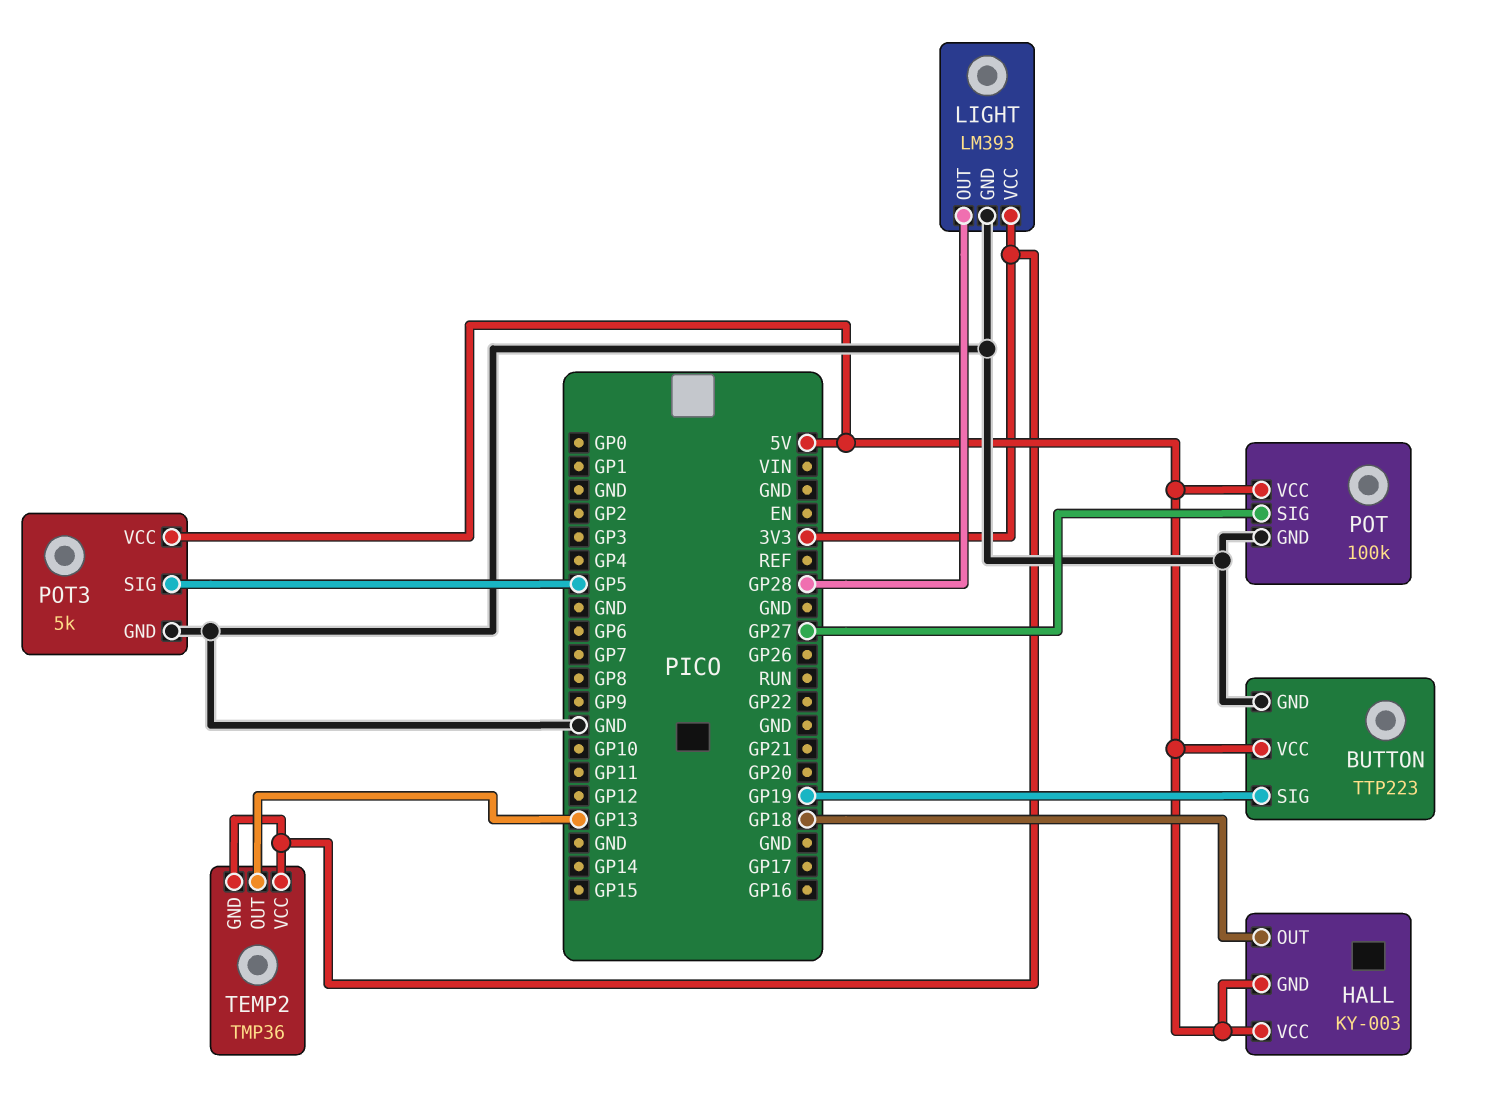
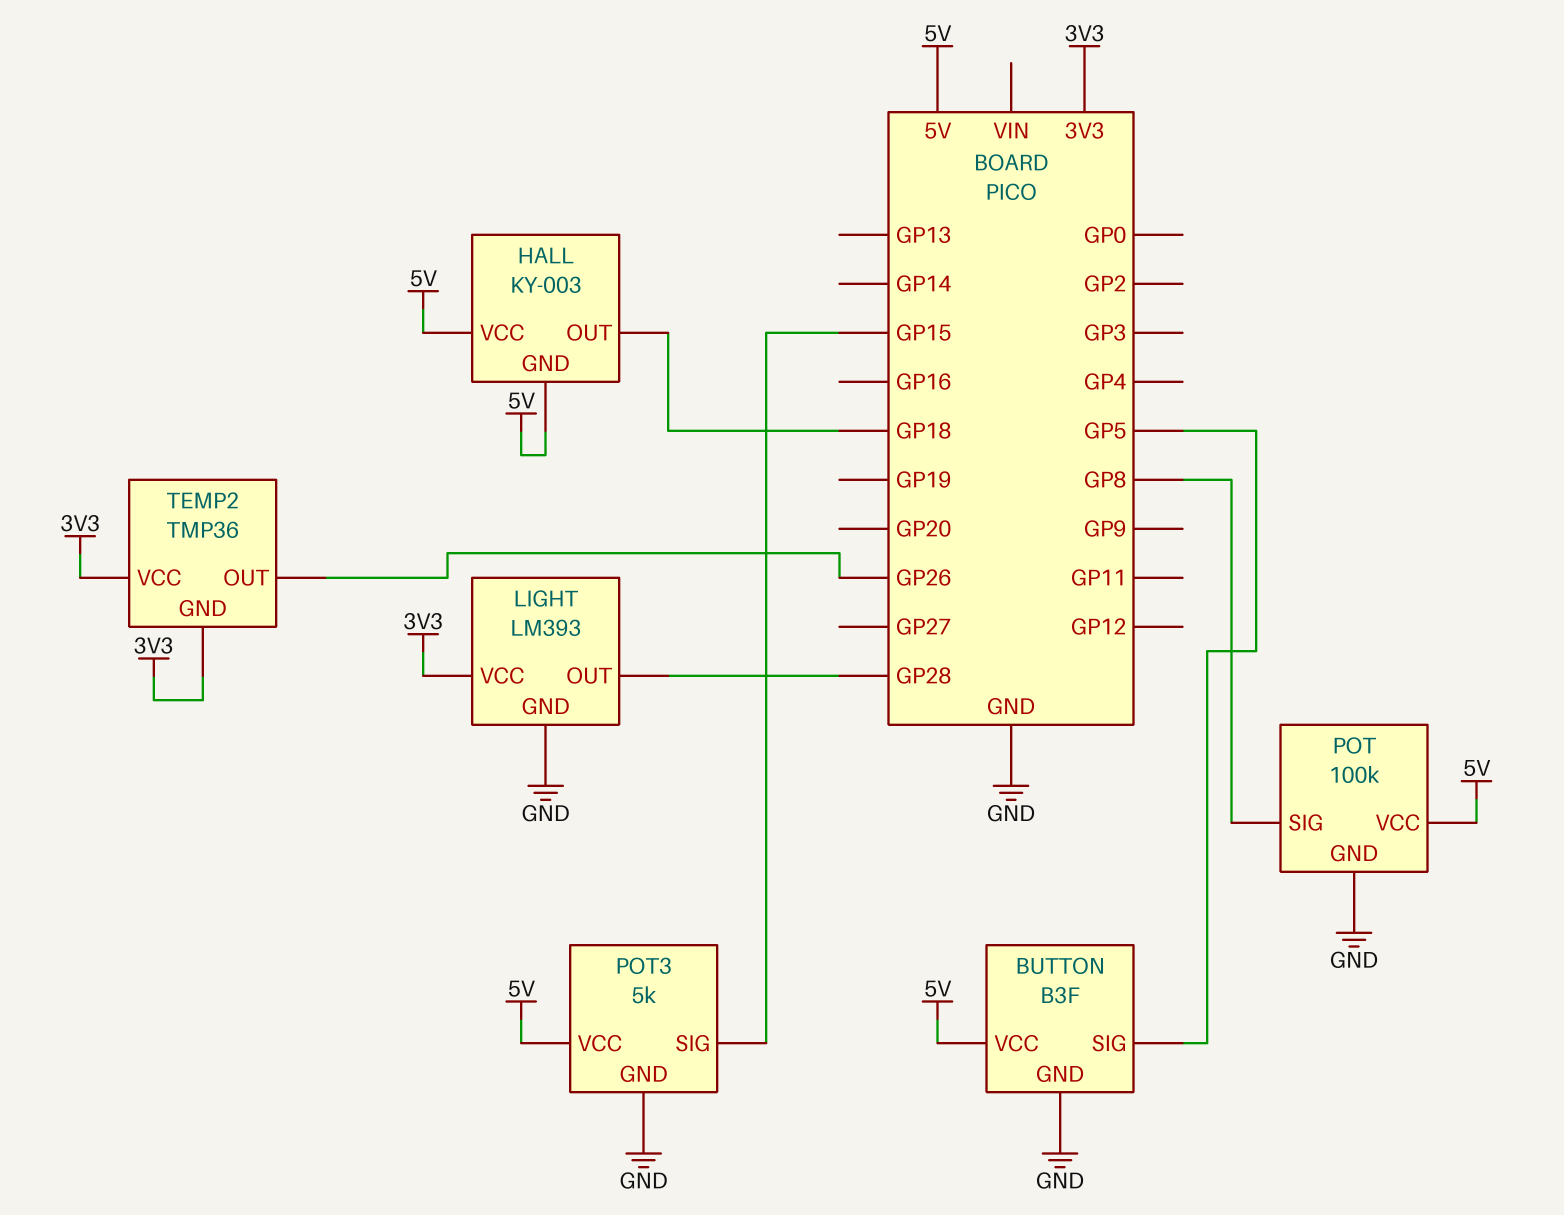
BUTTON: TTP223 -> B3F
BUTTON pin SIG: GP19 -> GP5
POT pin SIG: GP27 -> GP8
POT3 pin SIG: GP5 -> GP15
TEMP2 pin OUT: GP13 -> GP26

